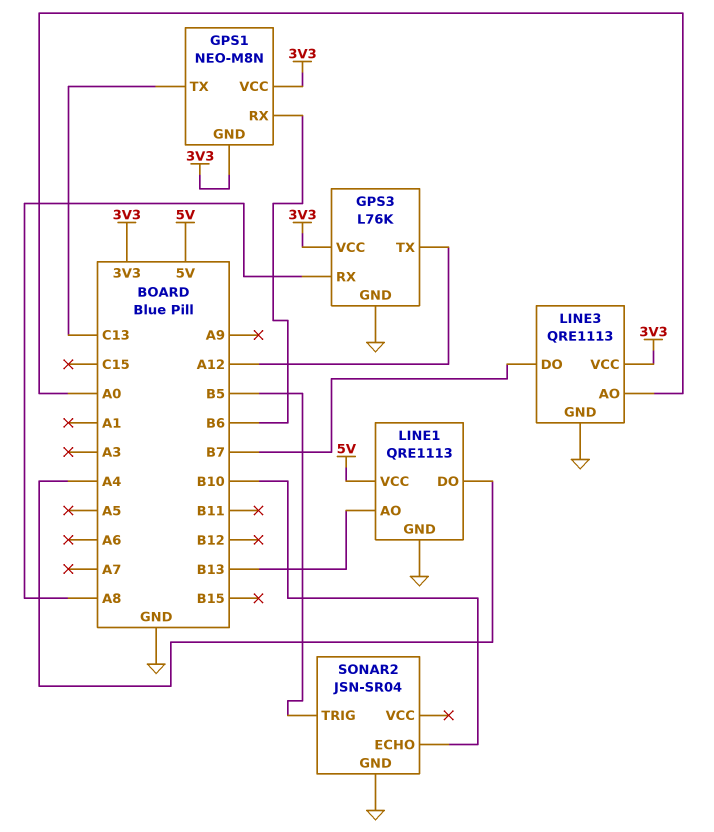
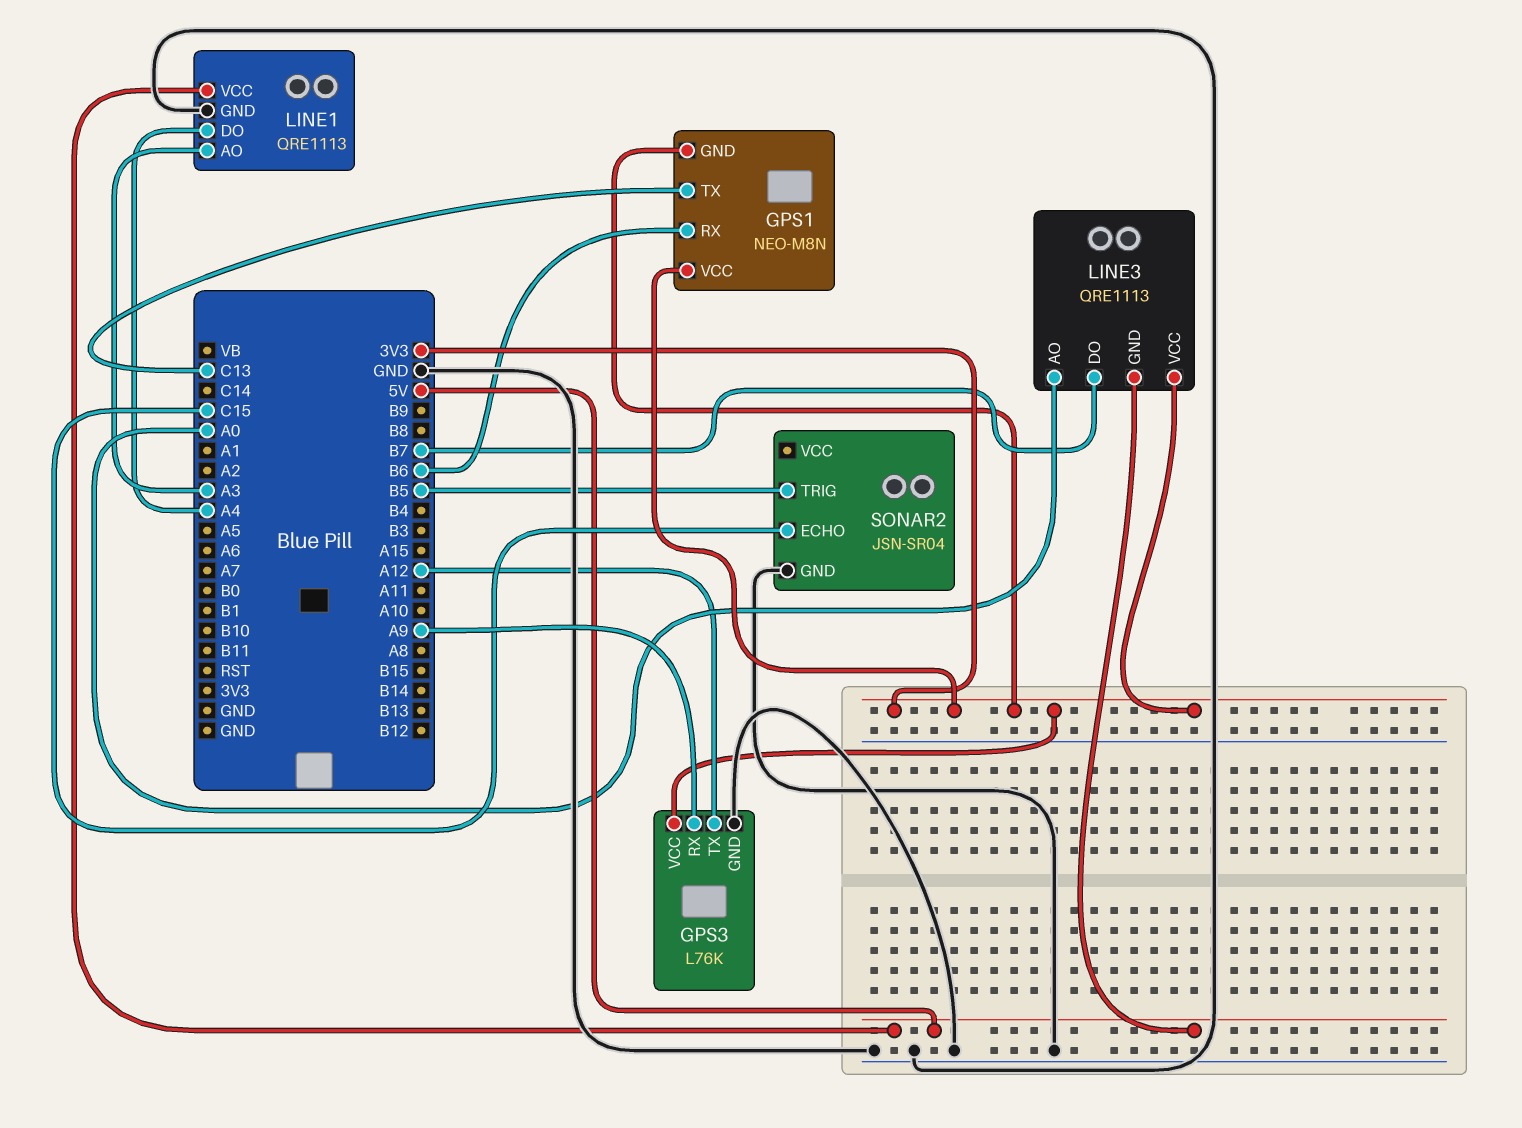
GPS3 pin RX: A8 -> A9
LINE1 pin AO: B13 -> A3
LINE3 pin GND: GND -> 5V
SONAR2 pin ECHO: B10 -> C15

